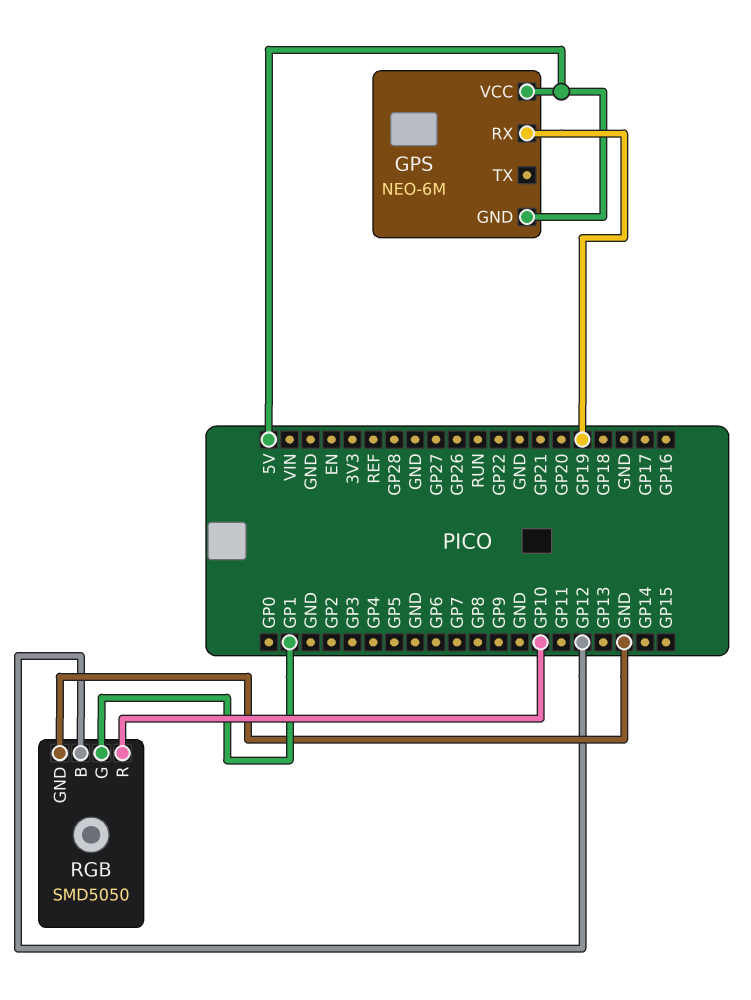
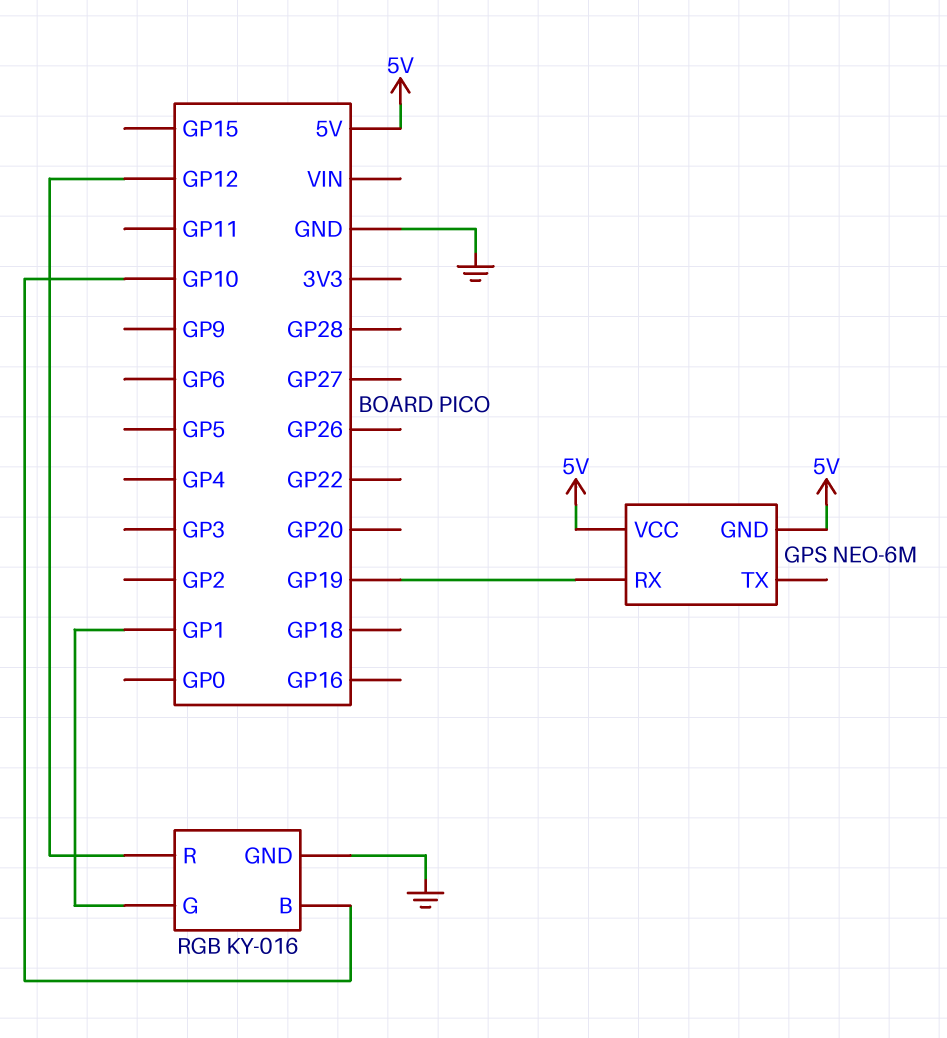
RGB: SMD5050 -> KY-016
RGB pin B: GP12 -> GP10
RGB pin R: GP10 -> GP12

